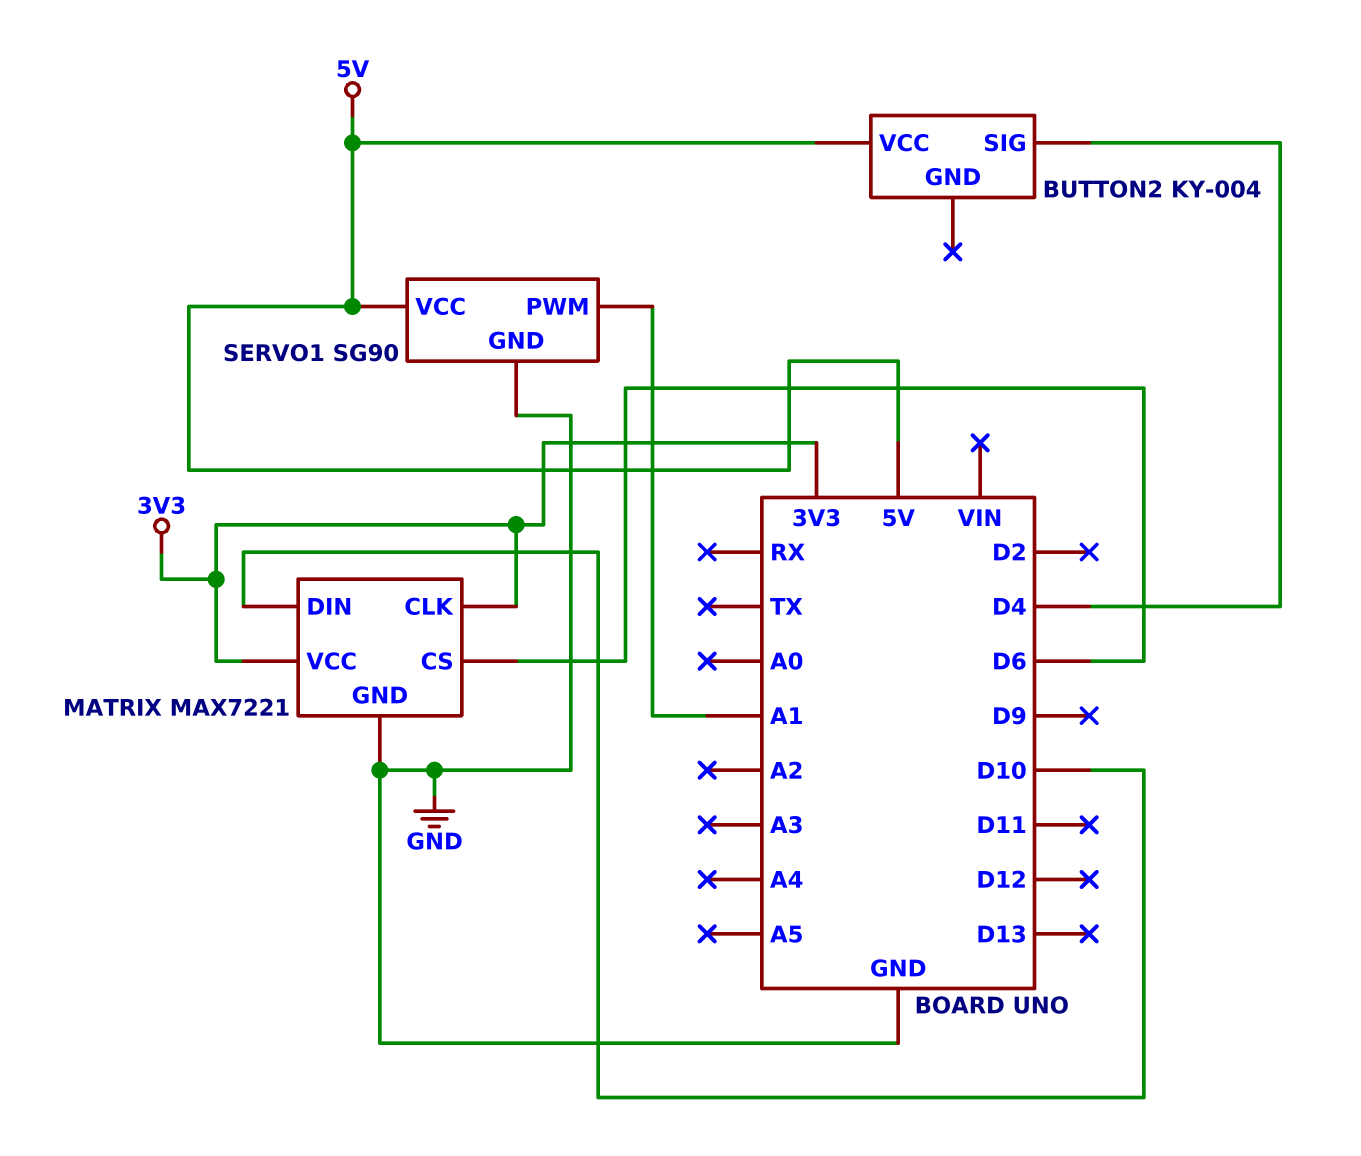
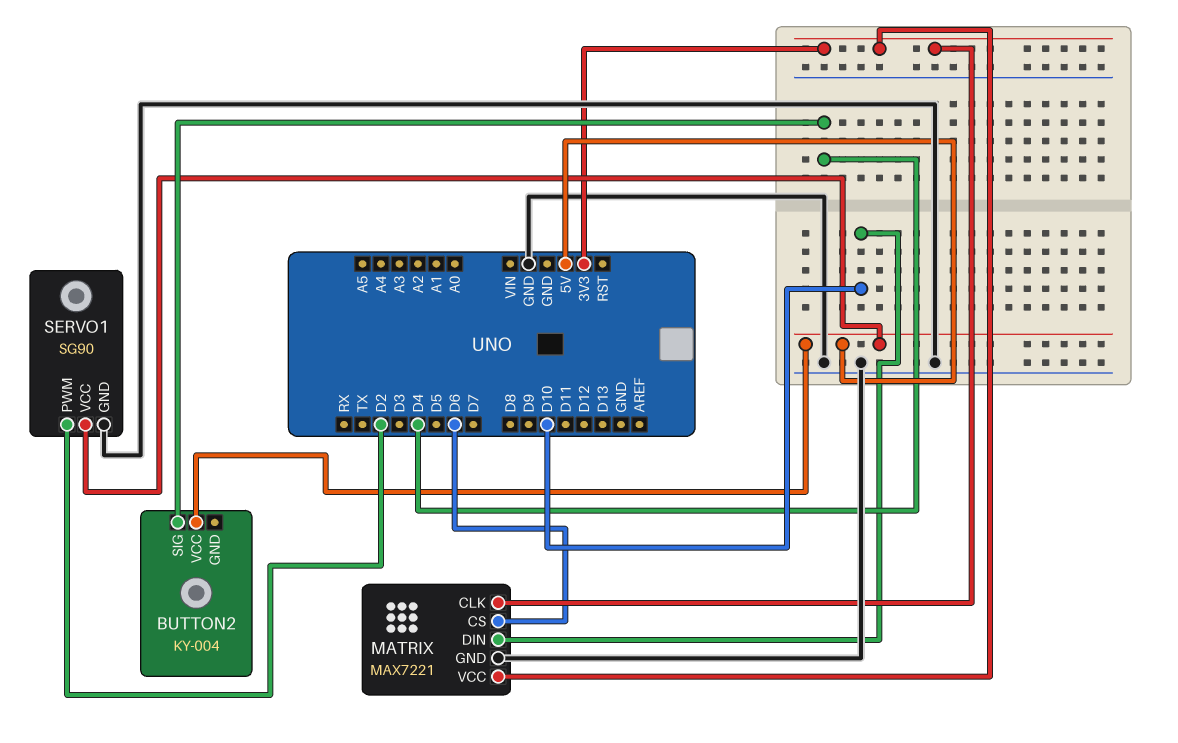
SERVO1 pin PWM: A1 -> D2

